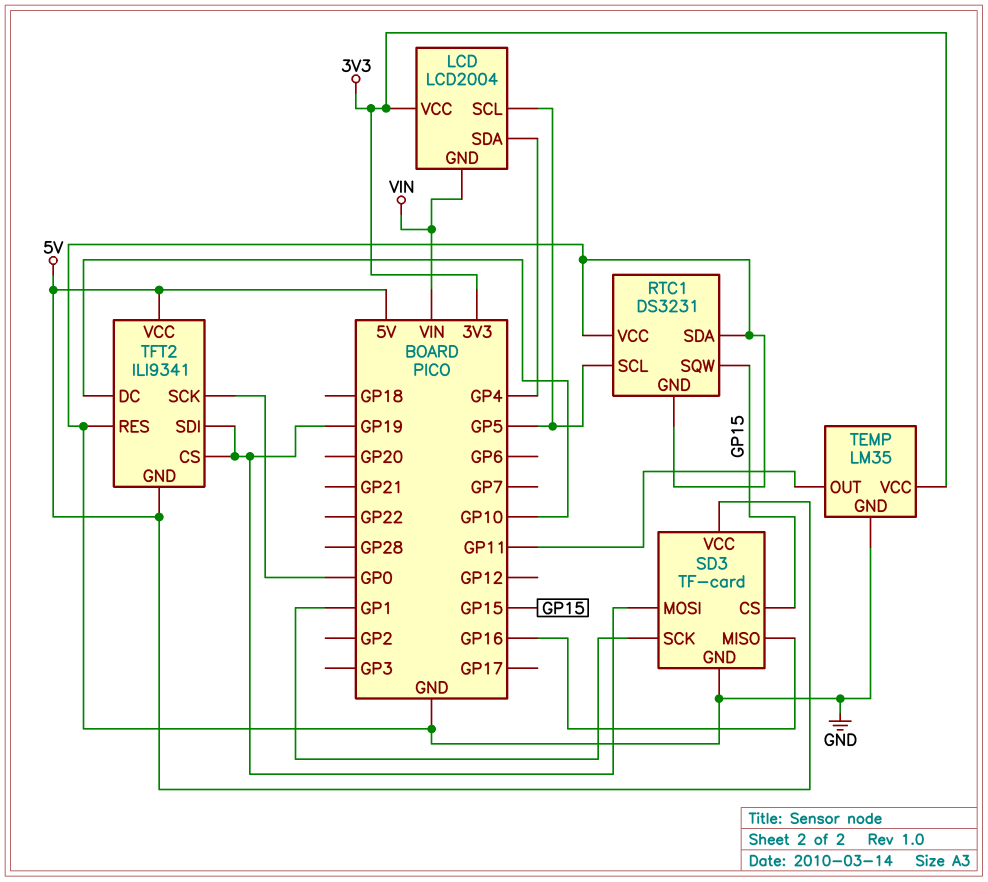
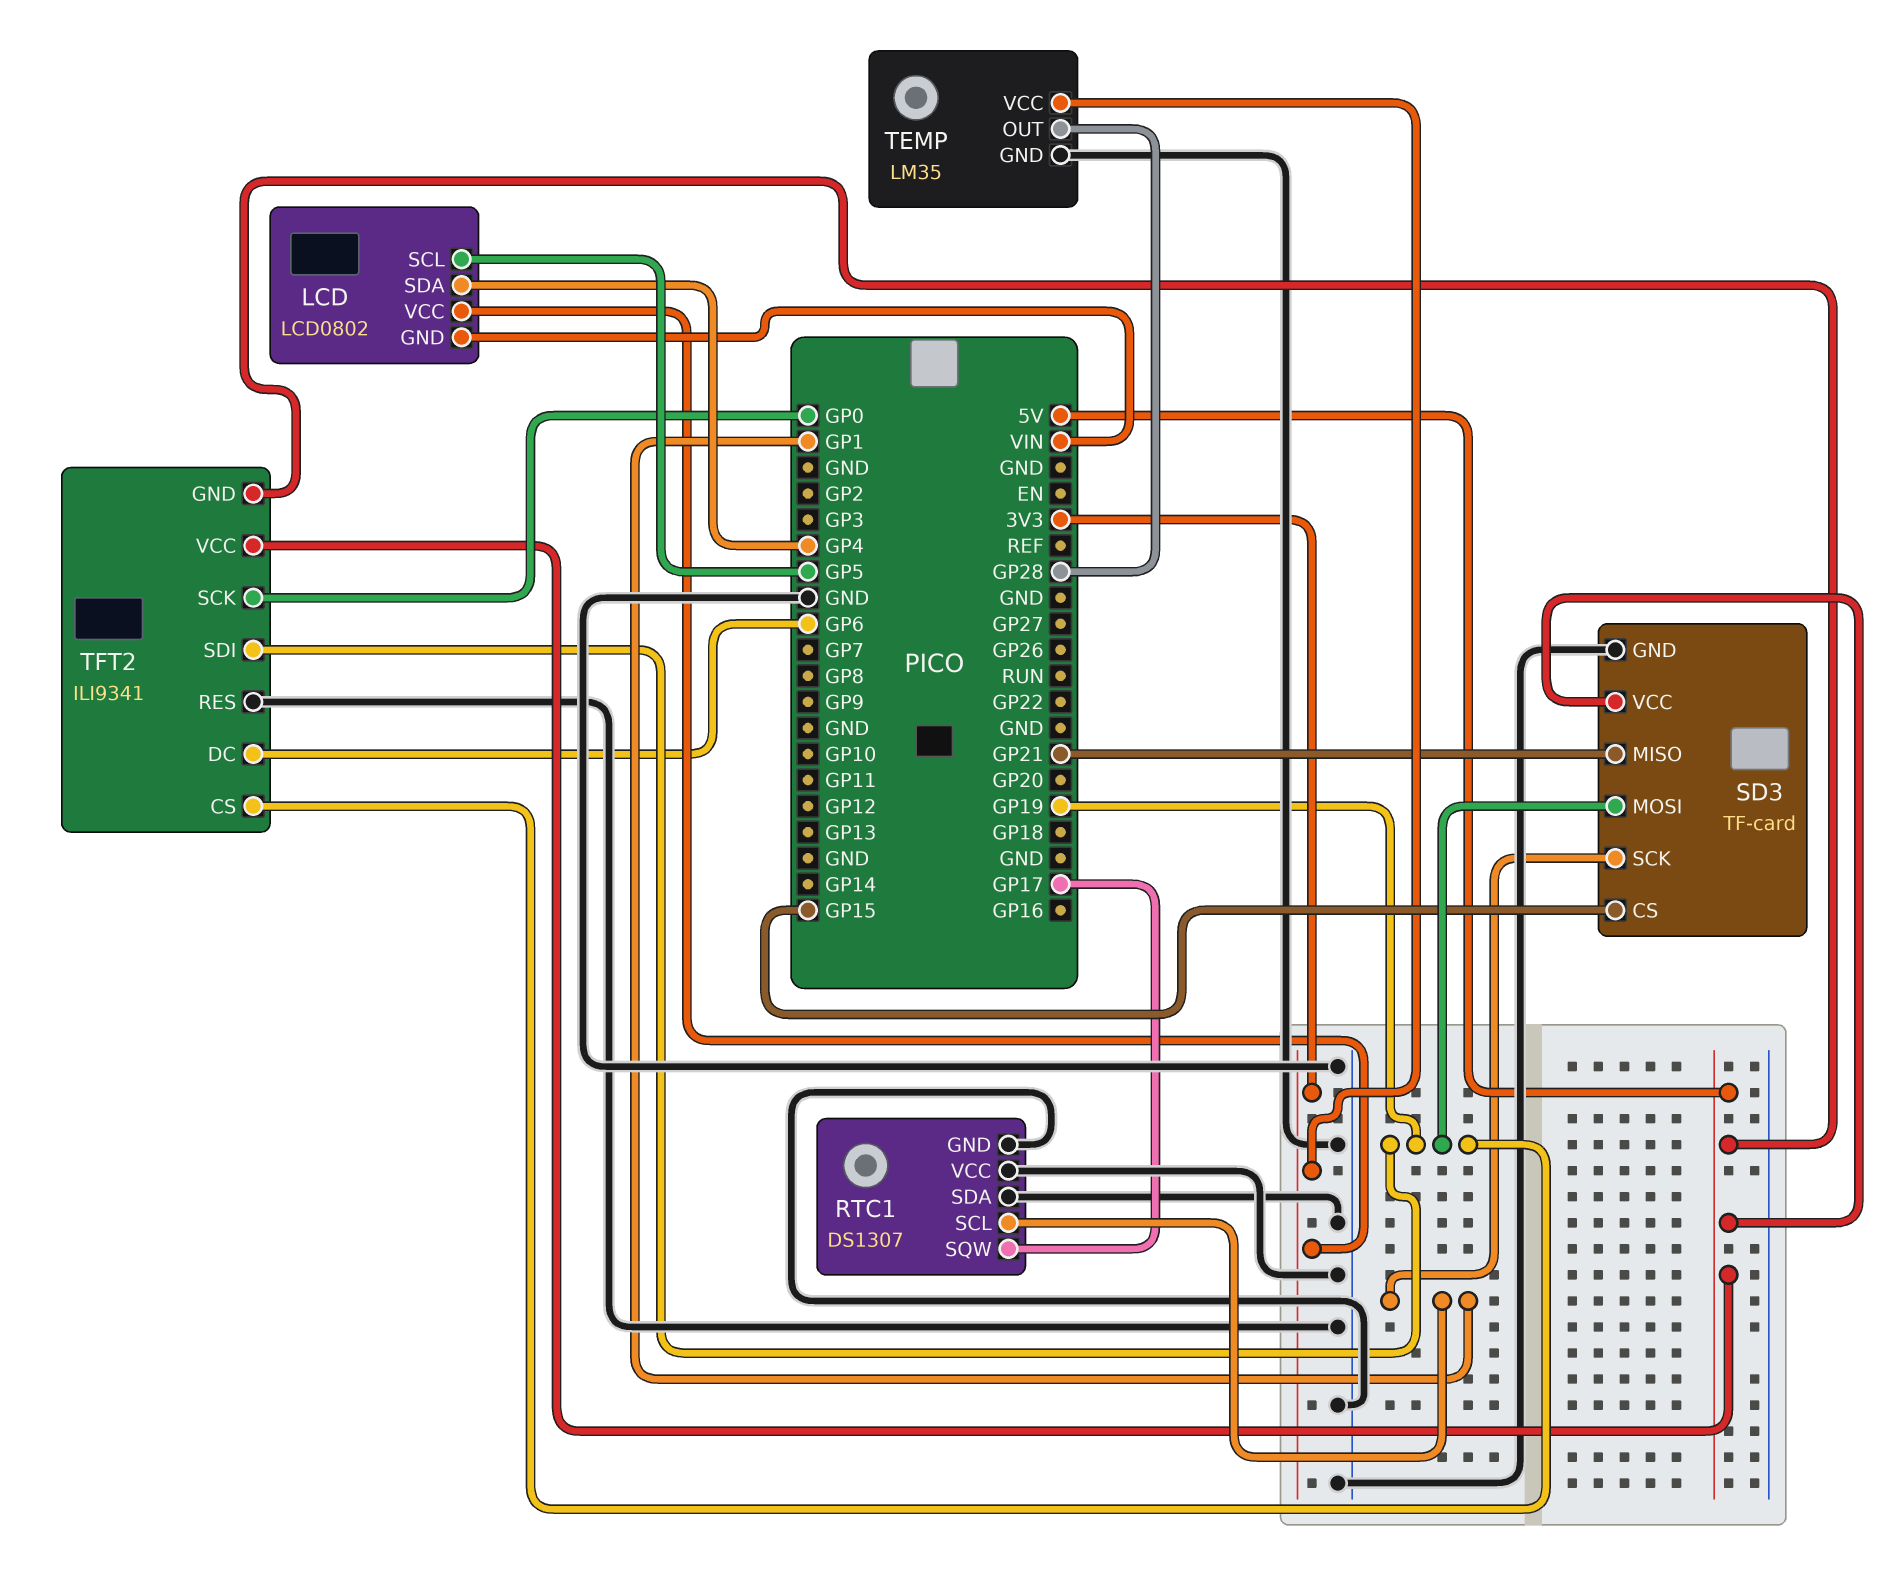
LCD: LCD2004 -> LCD0802
RTC1: DS3231 -> DS1307
RTC1 pin SCL: GP5 -> GP1
RTC1 pin SQW: GP15 -> GP17
SD3 pin MISO: GP16 -> GP21
TEMP pin OUT: GP11 -> GP28
TFT2 pin DC: GP10 -> GP6

